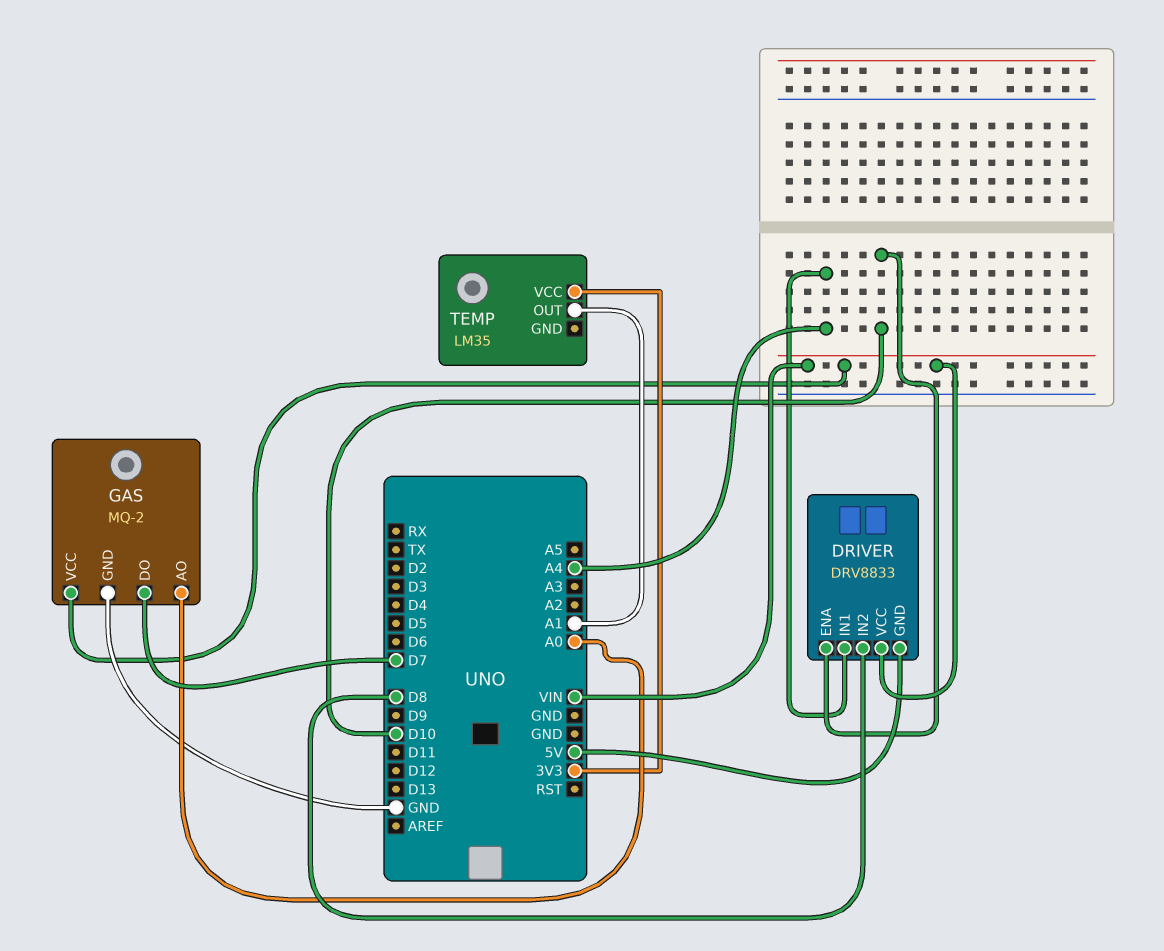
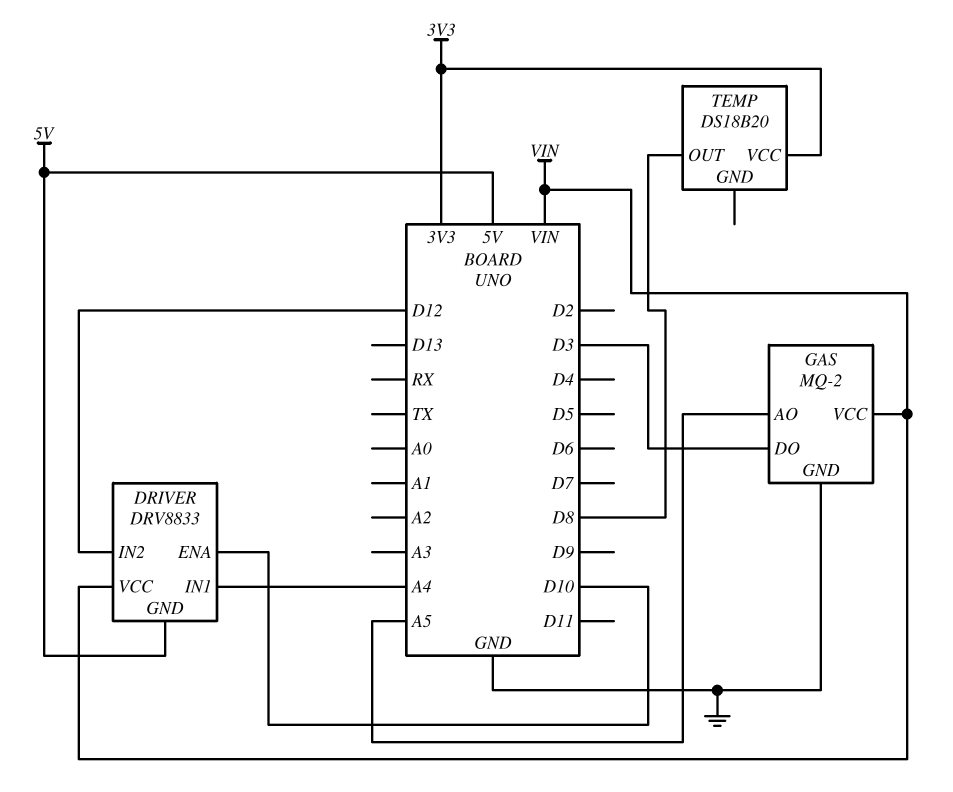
DRIVER pin IN2: D8 -> D12
GAS pin AO: A0 -> A5
GAS pin DO: D7 -> D3
TEMP: LM35 -> DS18B20
TEMP pin OUT: A1 -> D8

